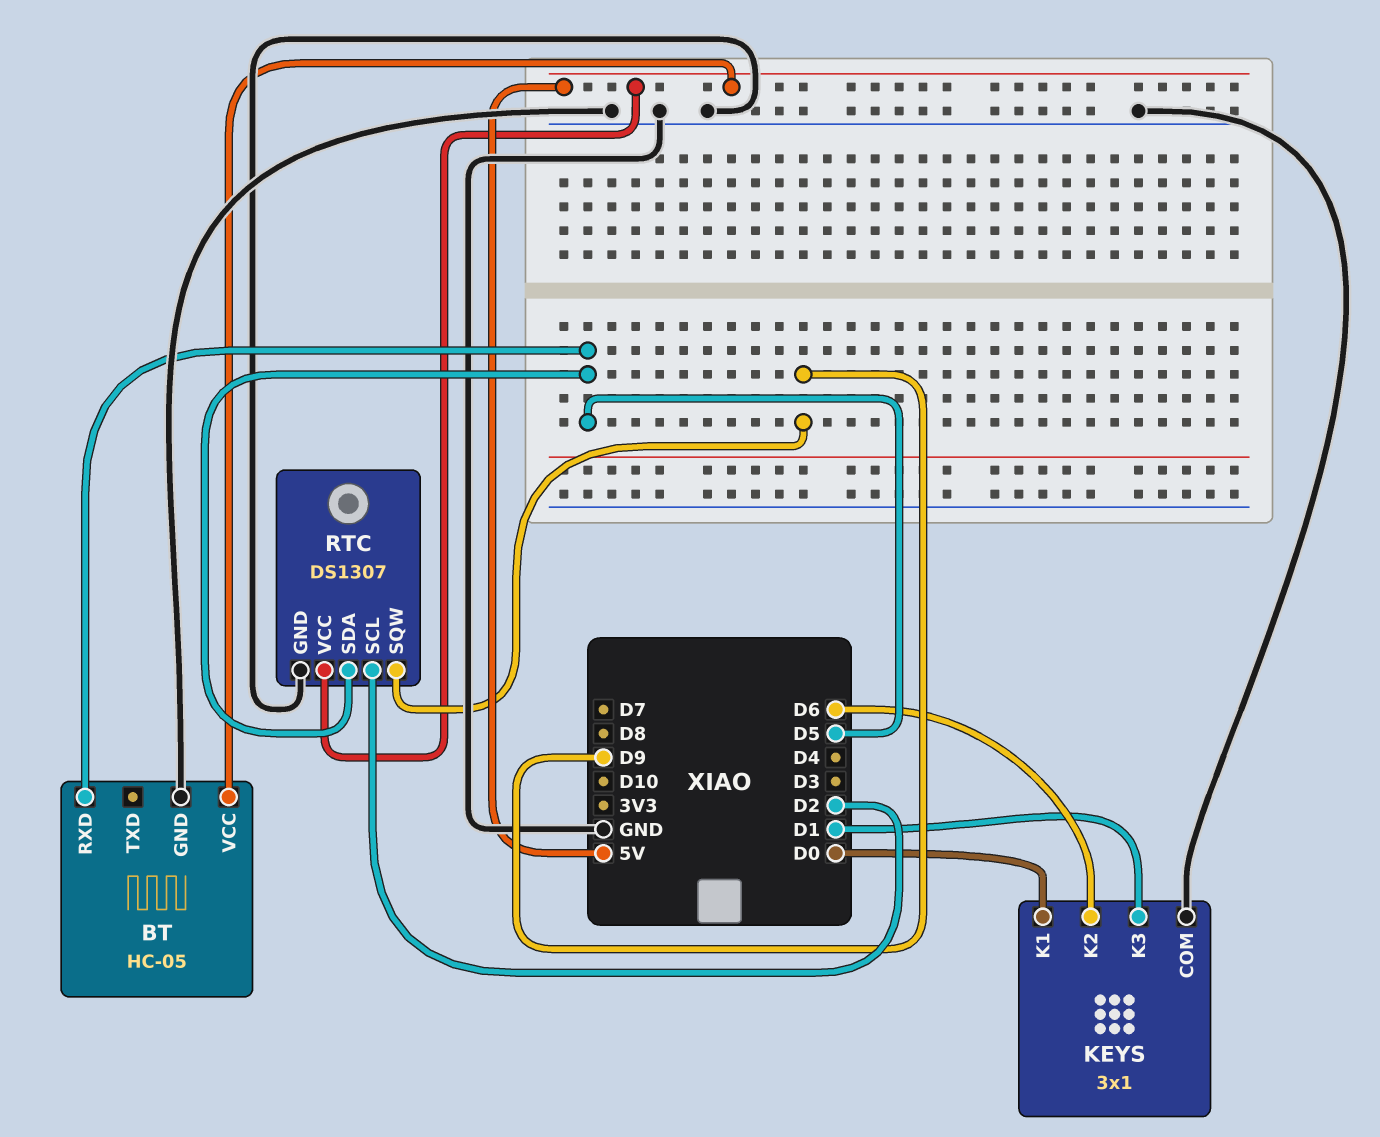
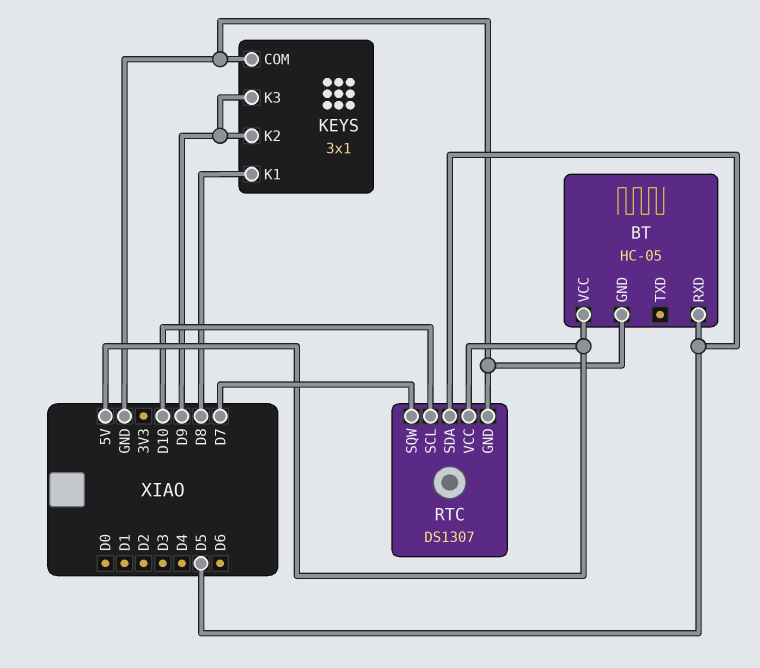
KEYS pin K1: D0 -> D8
KEYS pin K2: D6 -> D9
KEYS pin K3: D1 -> D9
RTC pin SCL: D2 -> D10
RTC pin SQW: D9 -> D7

